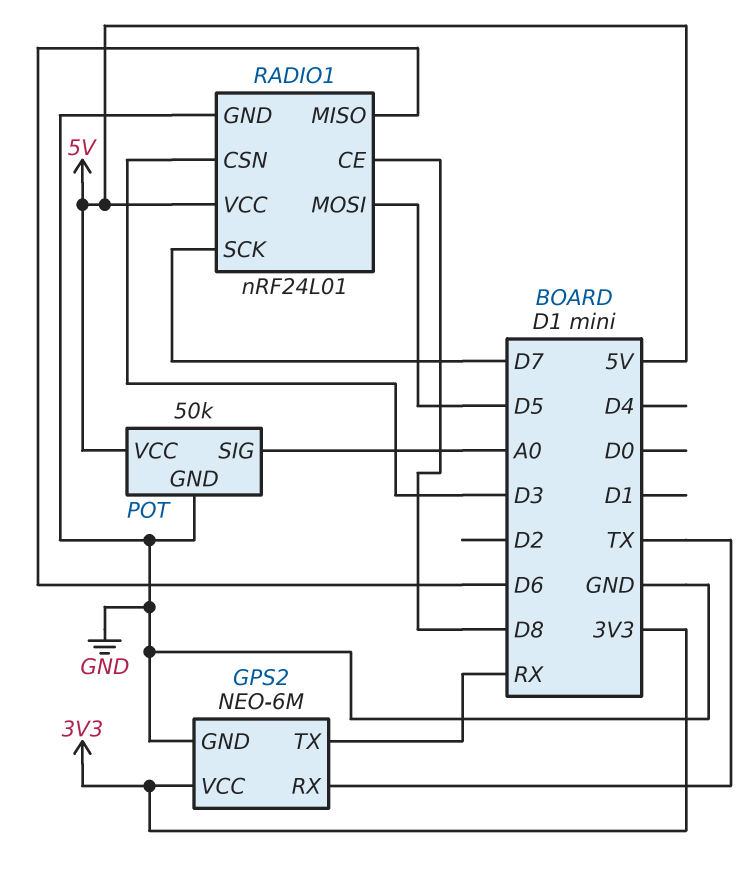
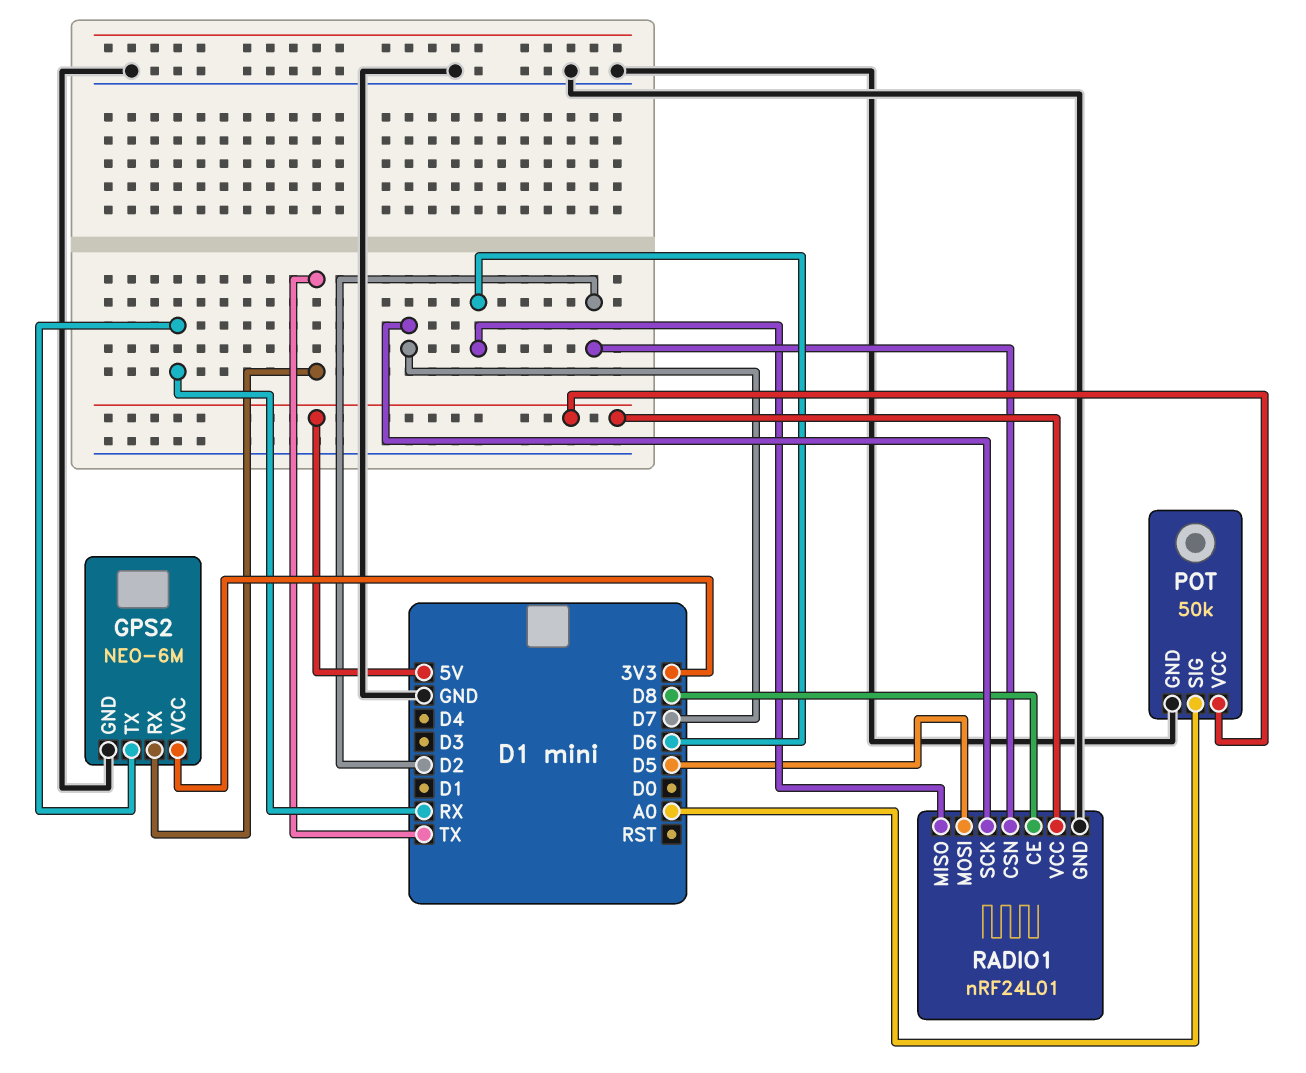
RADIO1 pin CSN: D3 -> D2

